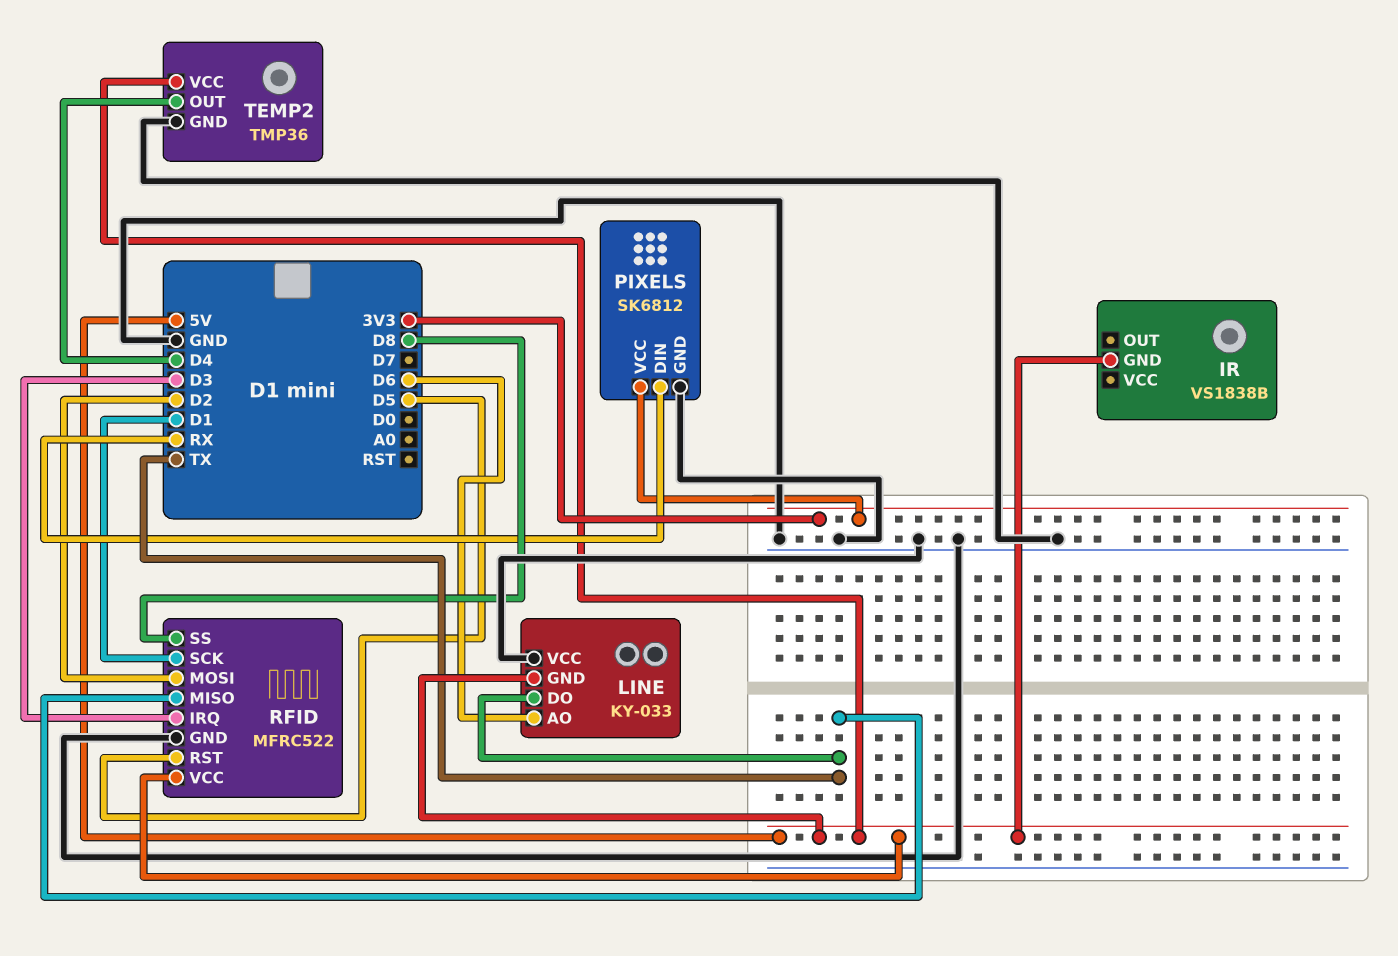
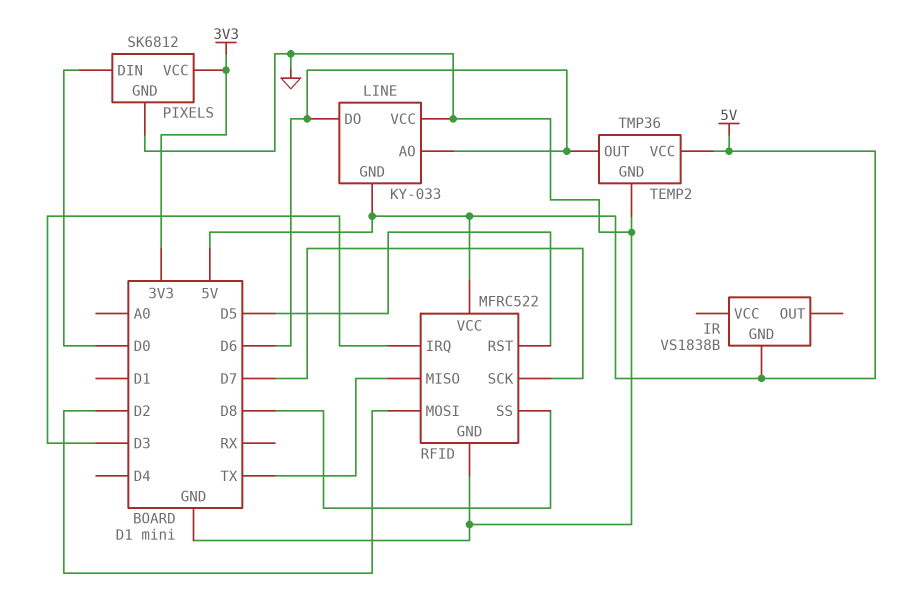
LINE pin DO: TX -> D6
PIXELS pin DIN: RX -> D0
RFID pin SCK: D1 -> D7
TEMP2 pin OUT: D4 -> D6

